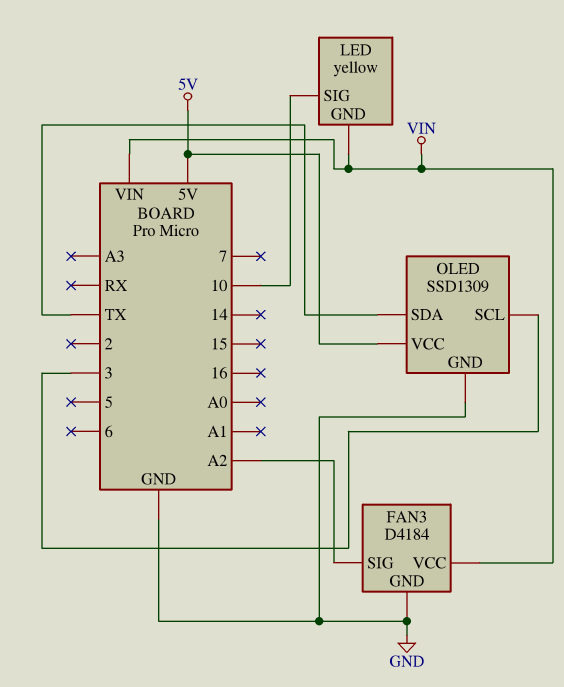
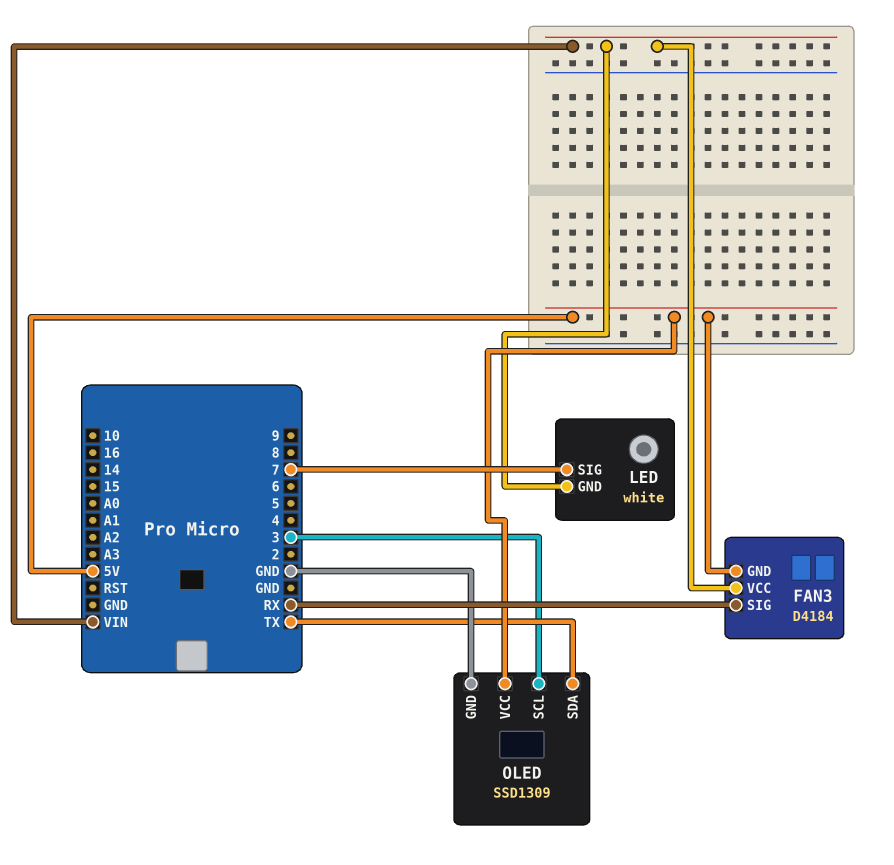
FAN3 pin GND: GND -> 5V
FAN3 pin SIG: A2 -> RX
LED: yellow -> white
LED pin SIG: 10 -> 7

